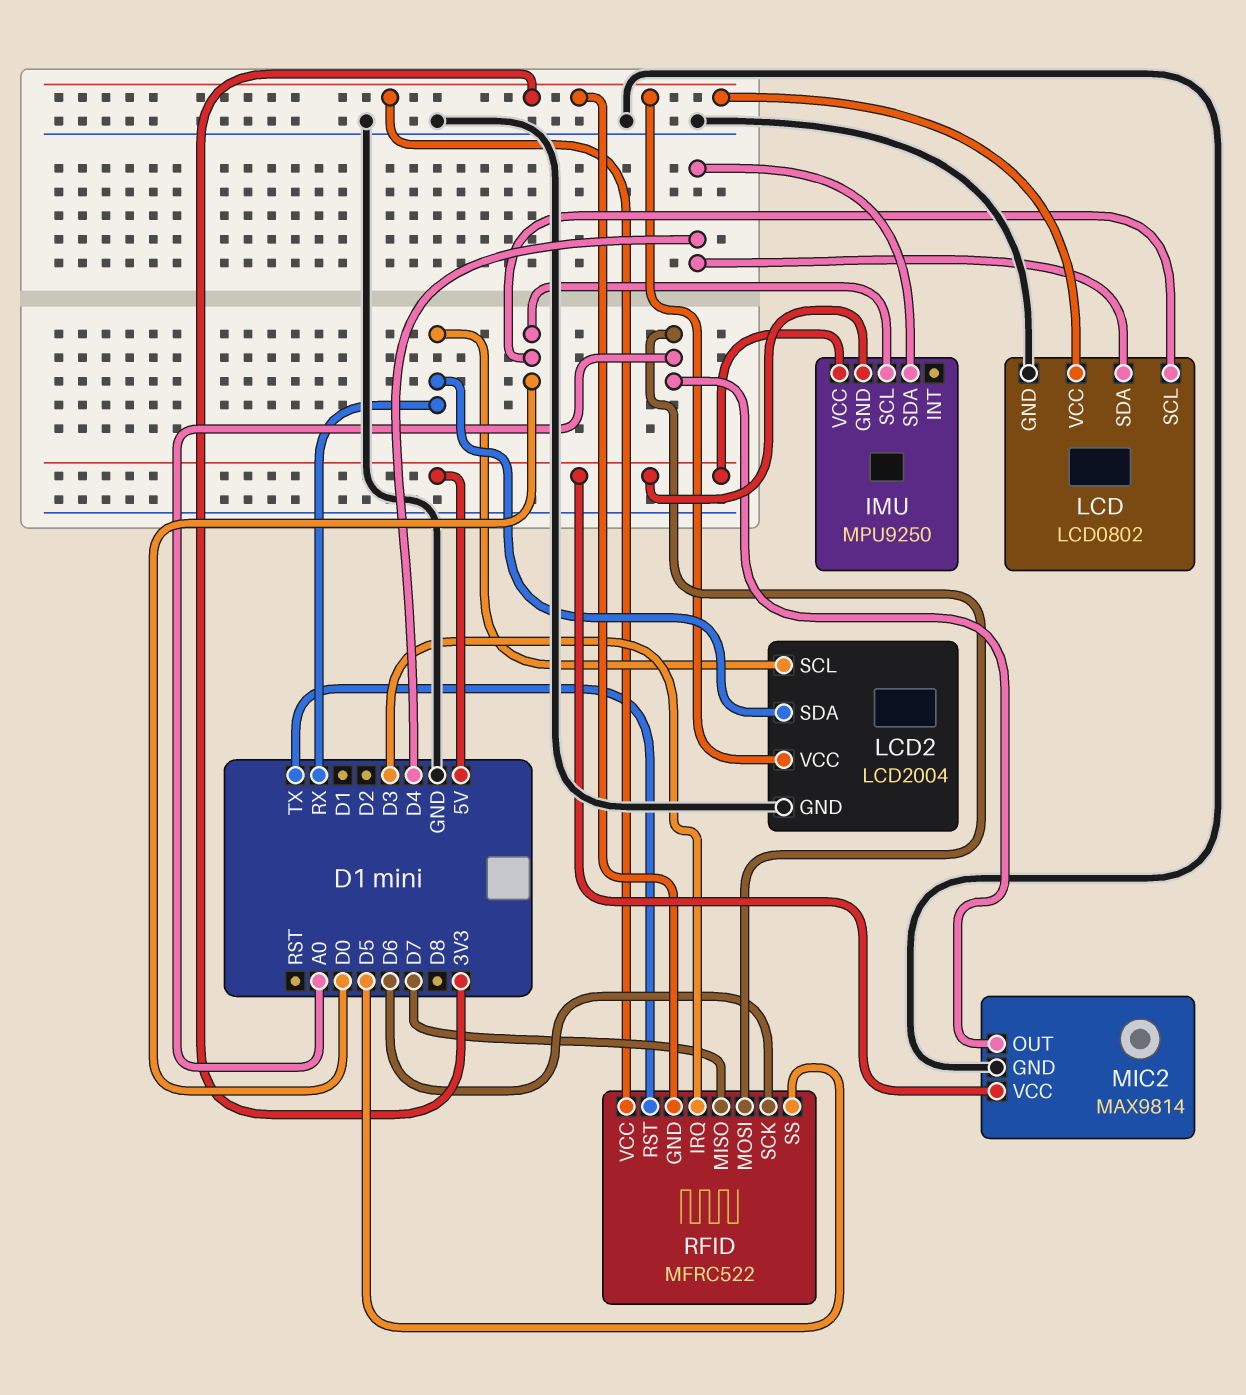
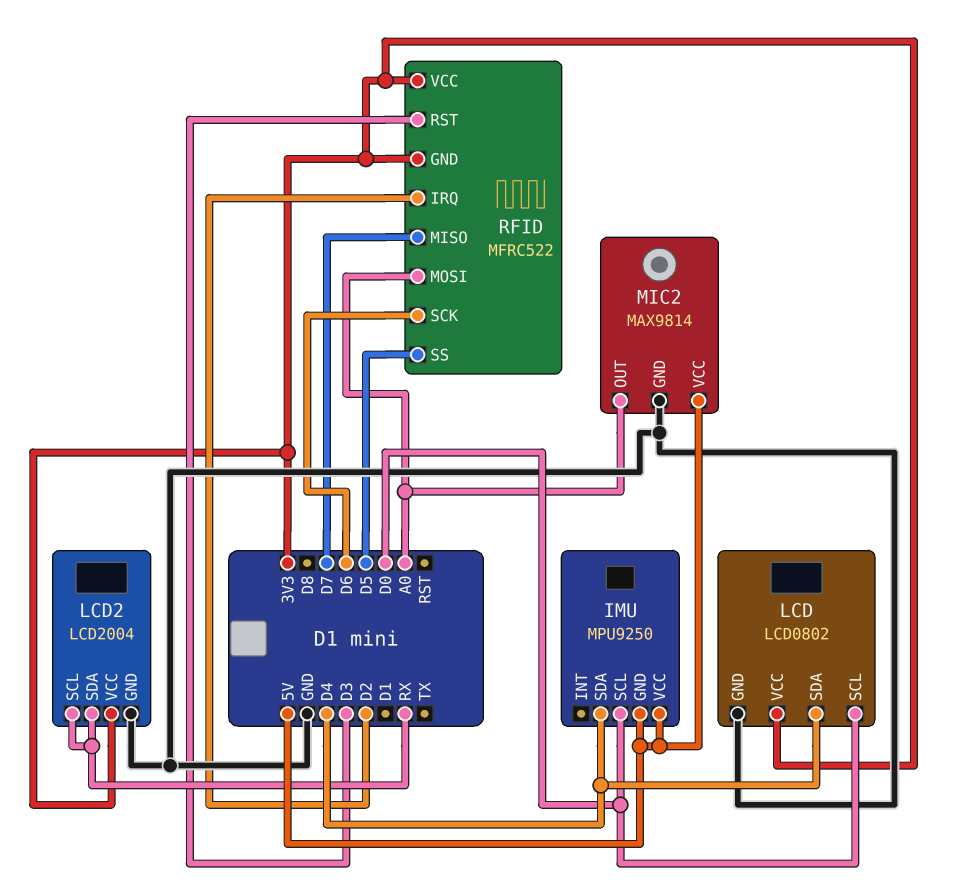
RFID pin IRQ: D3 -> D2
RFID pin RST: TX -> D3

